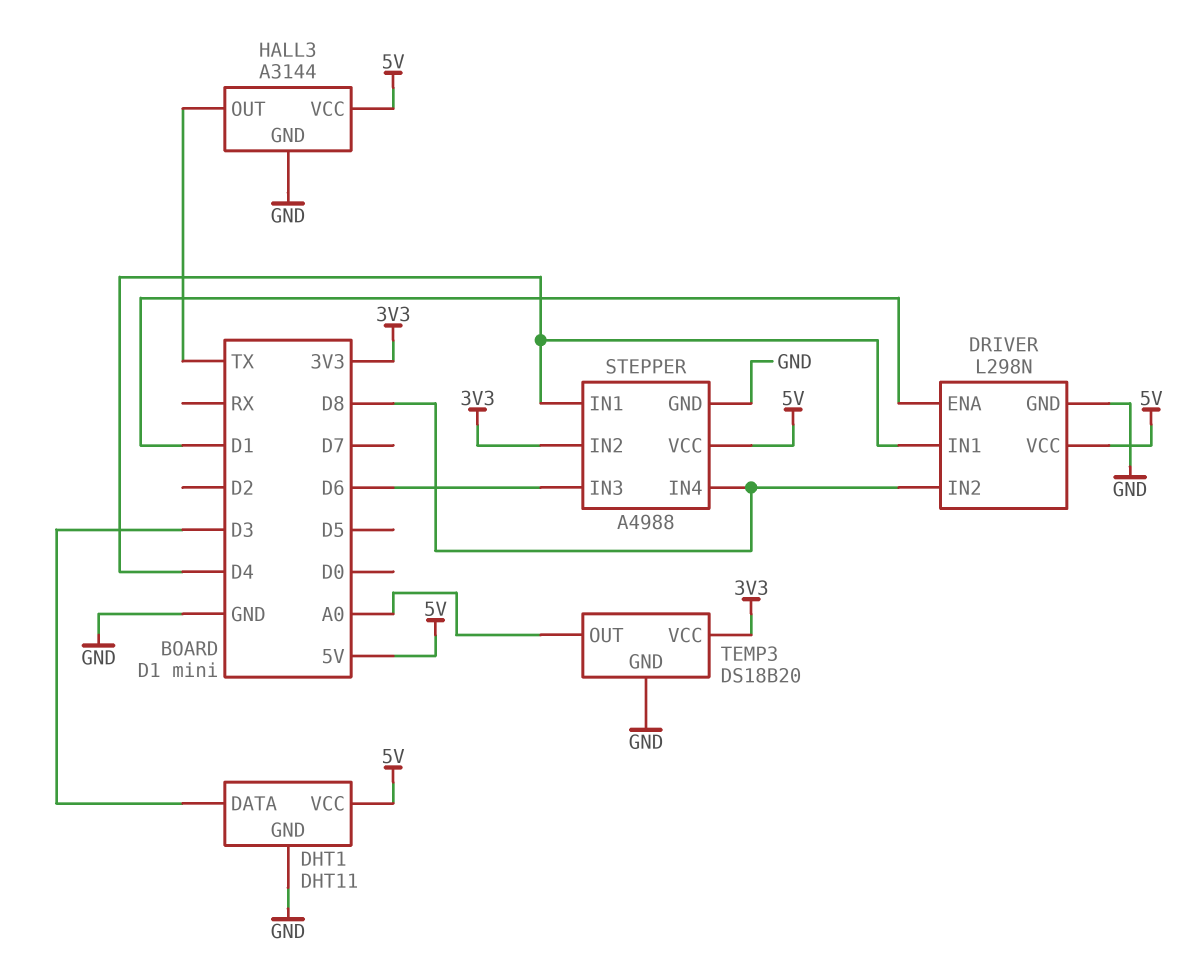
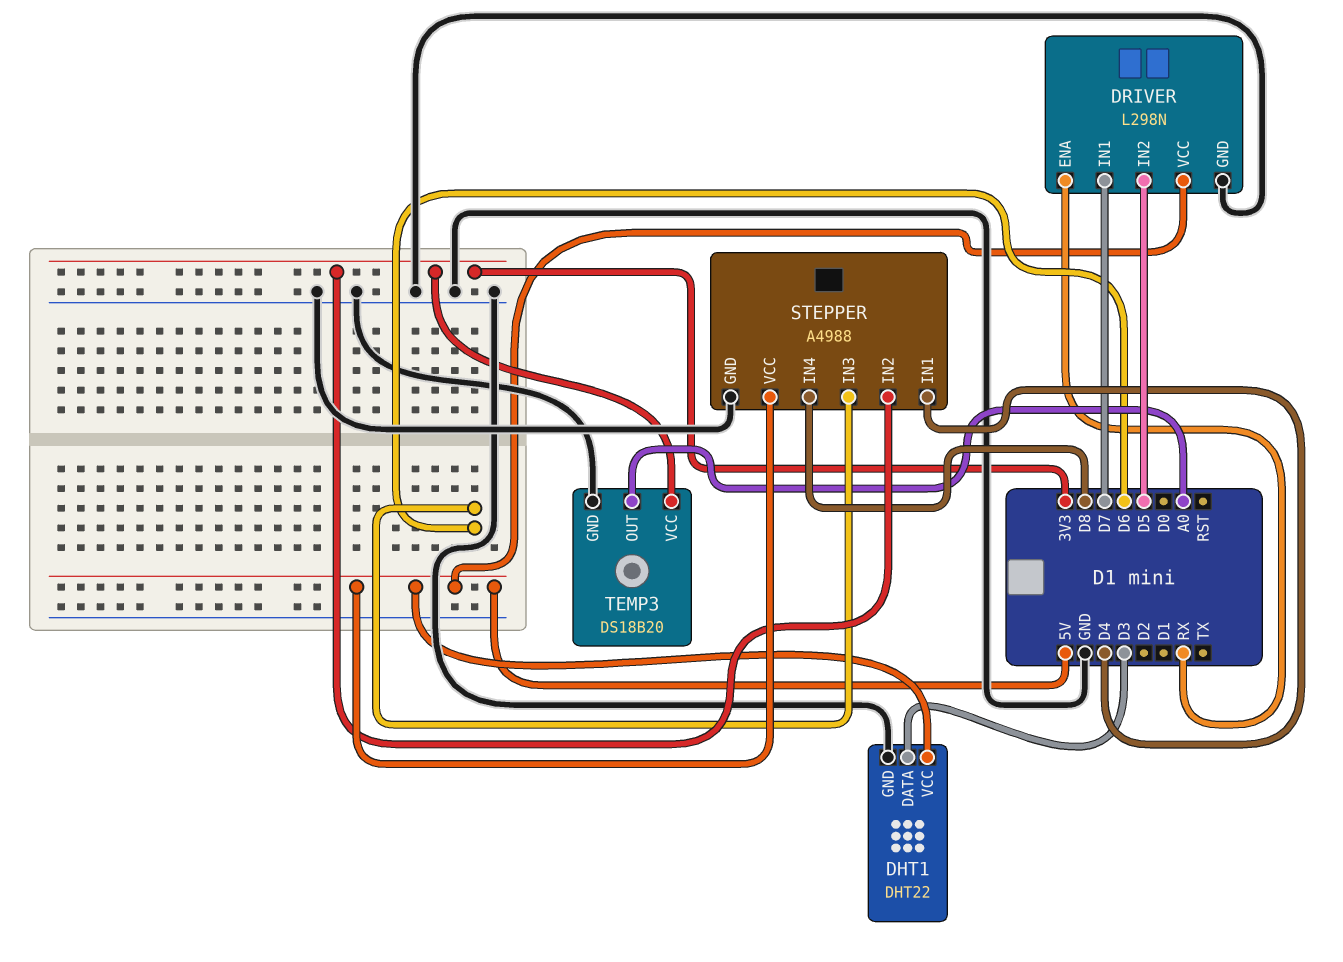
DHT1: DHT11 -> DHT22
DRIVER pin ENA: D1 -> RX
DRIVER pin IN1: D4 -> D7
DRIVER pin IN2: D8 -> D5
HALL3: A3144 -> none
HALL3 pin GND: GND -> none
HALL3 pin OUT: TX -> none
HALL3 pin VCC: 5V -> none

